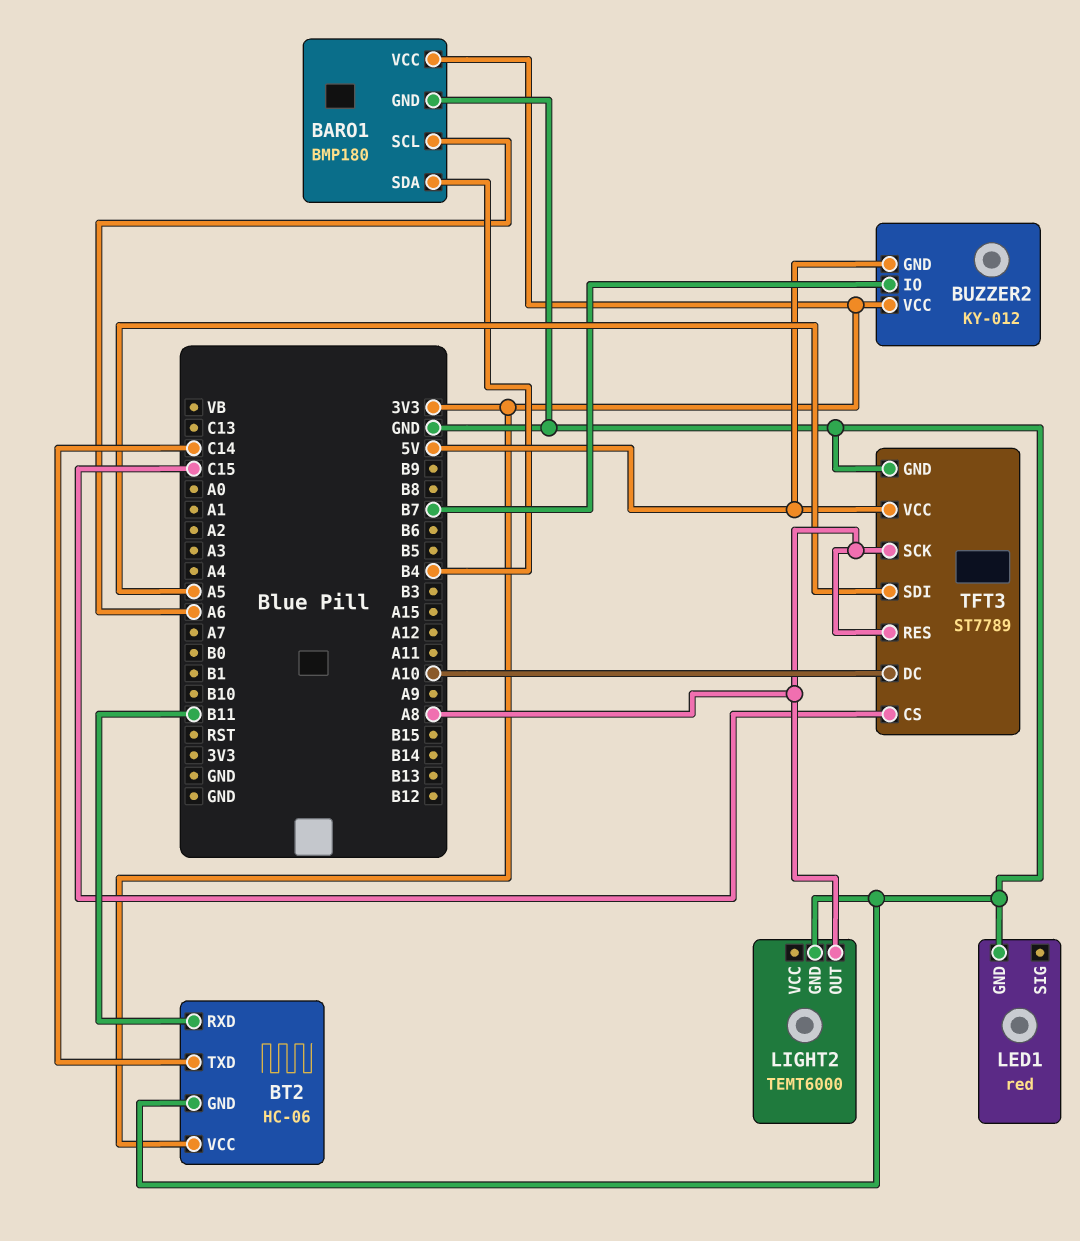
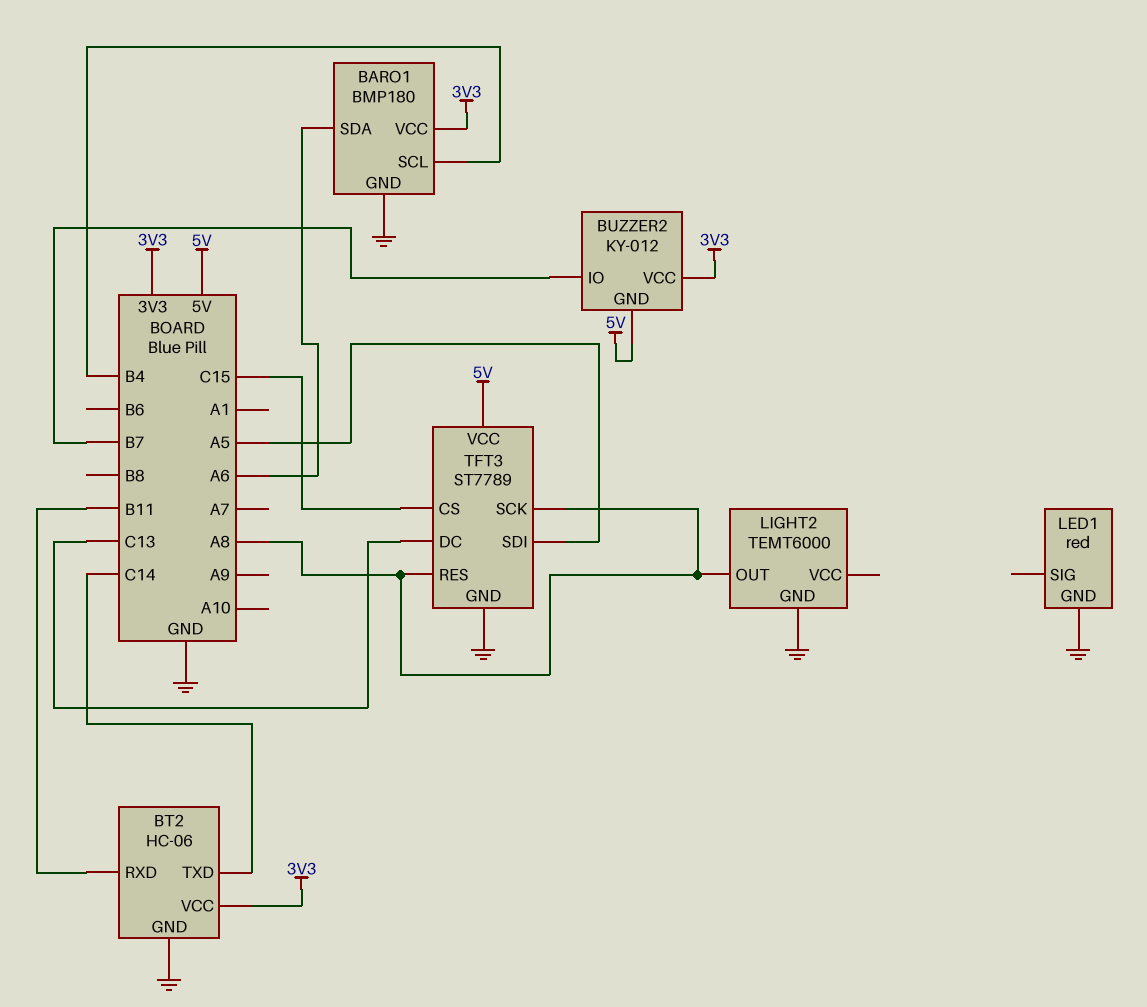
BARO1 pin SCL: A6 -> B4
BARO1 pin SDA: B4 -> A6
TFT3 pin DC: A10 -> C13

